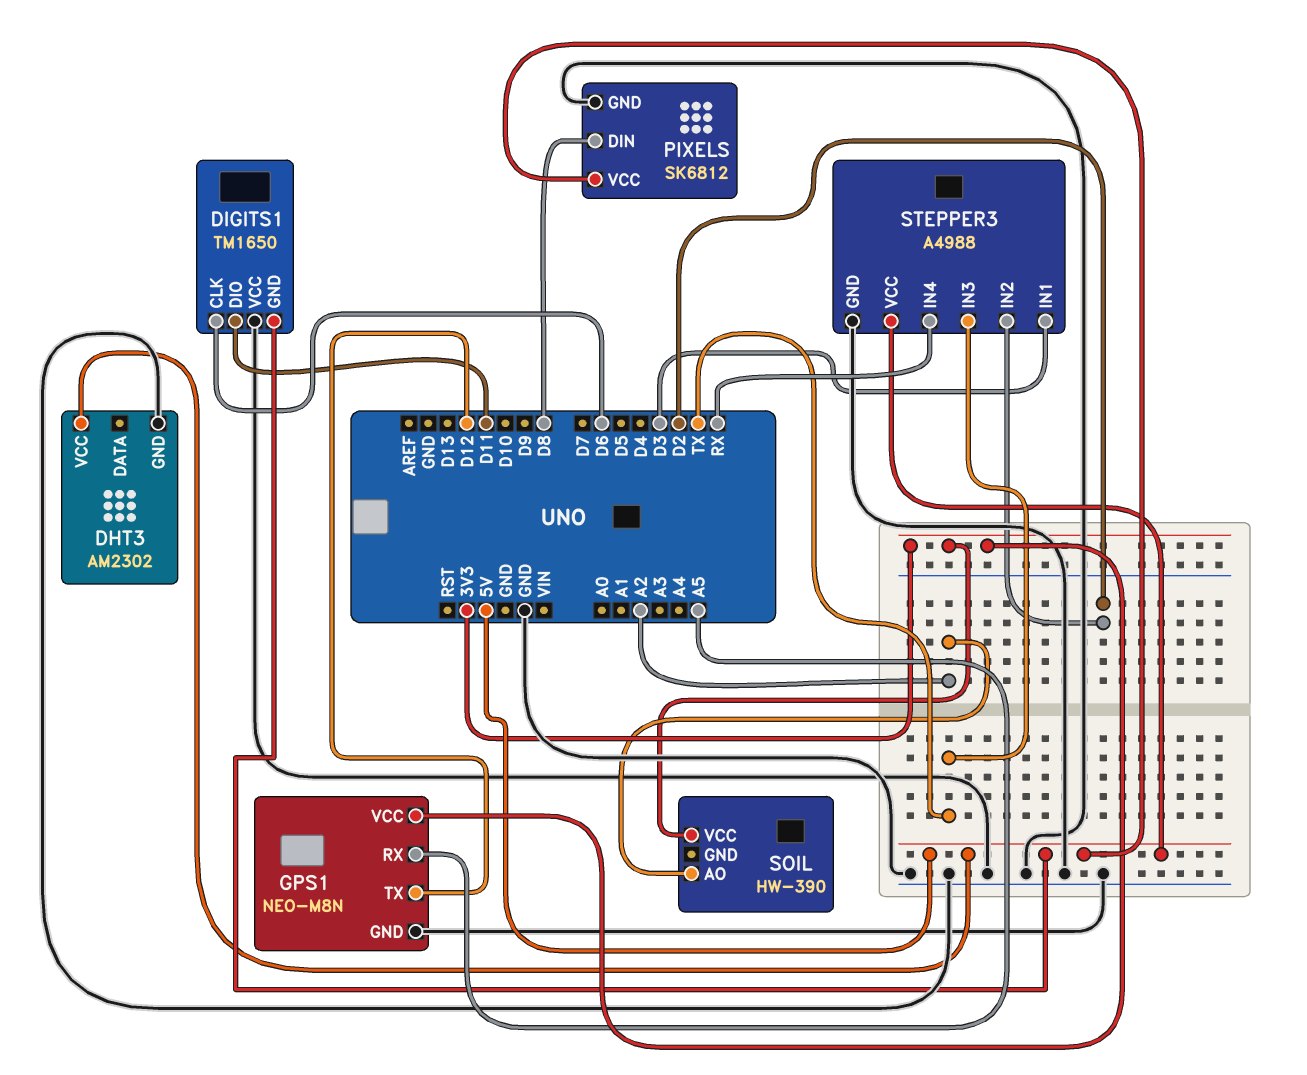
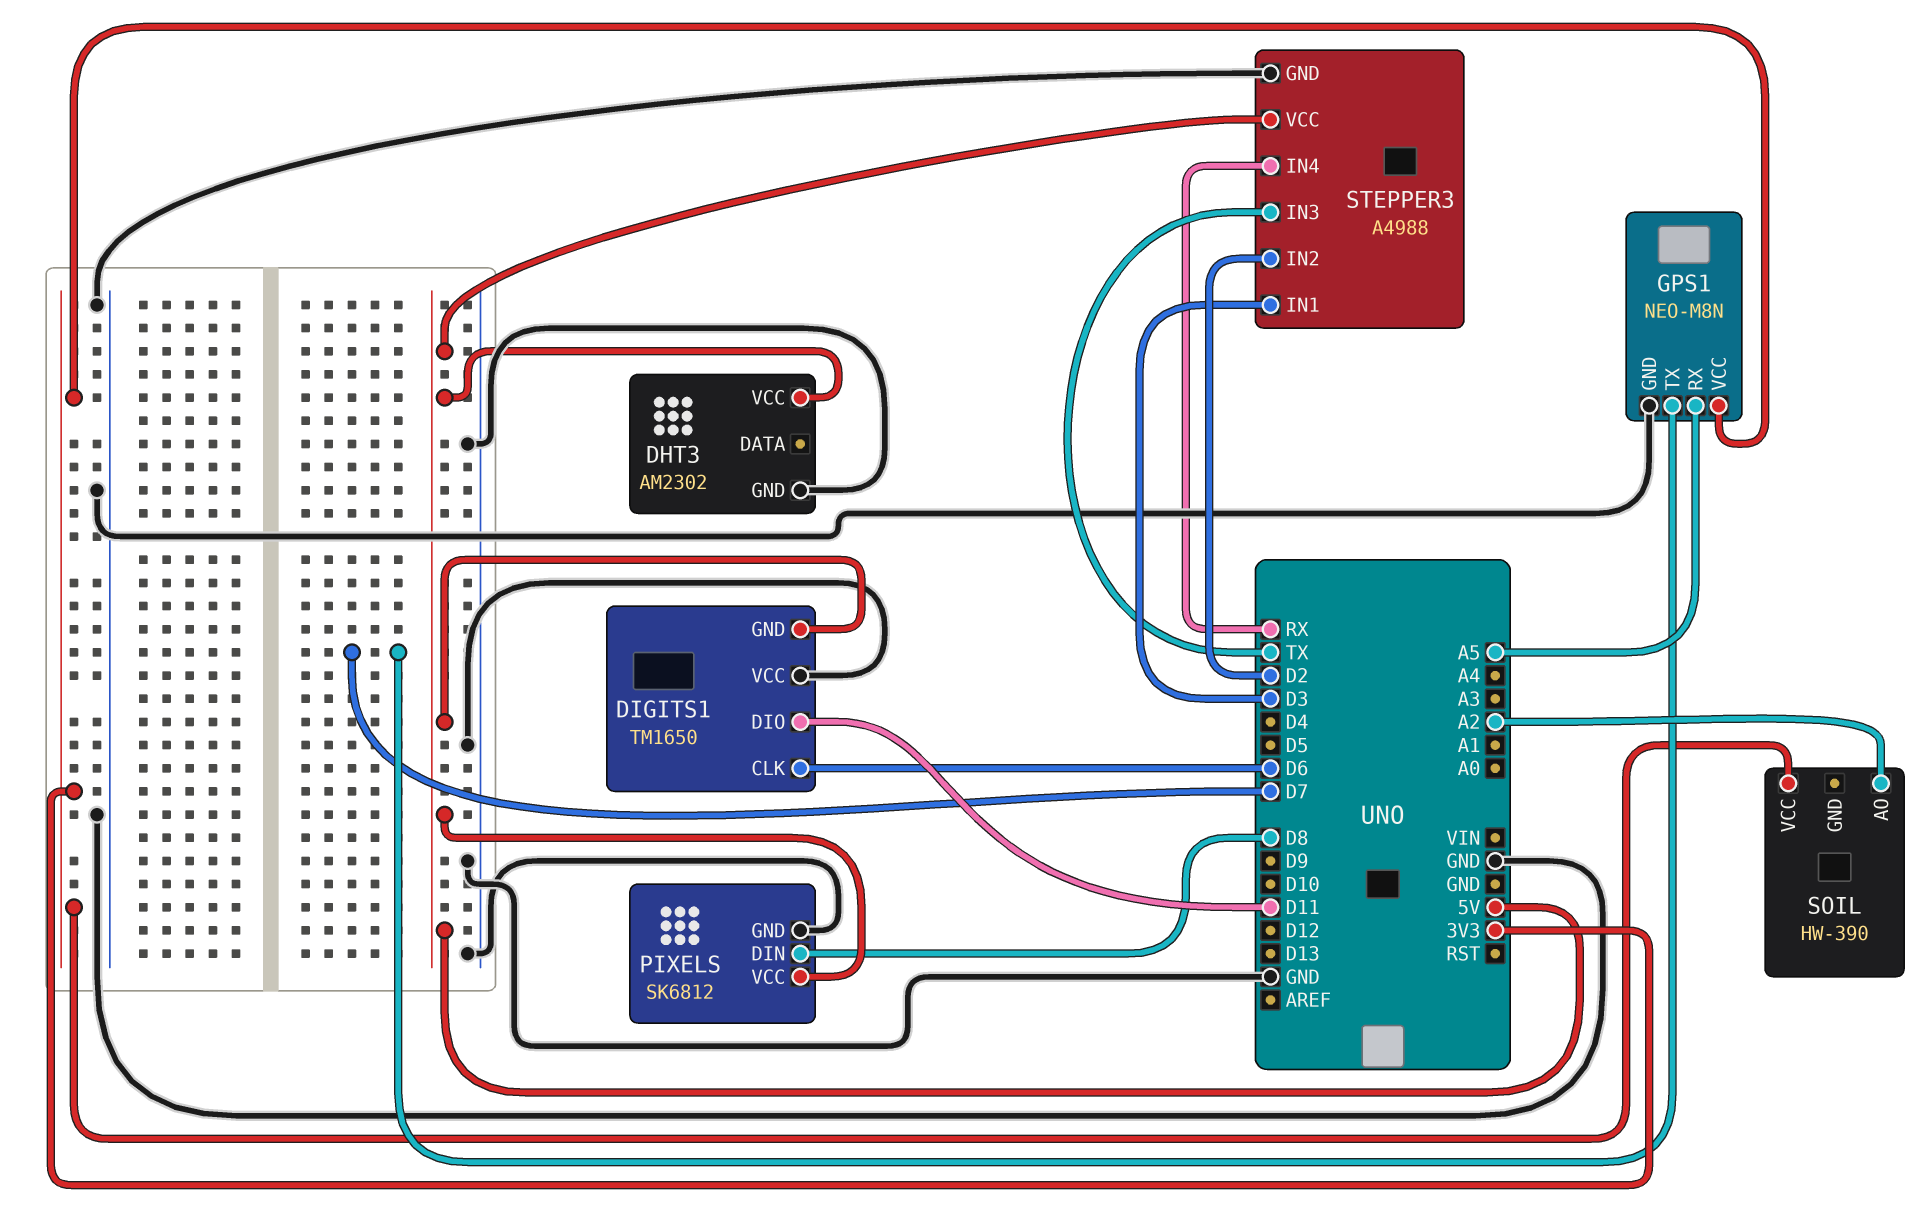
GPS1 pin TX: D12 -> D7

